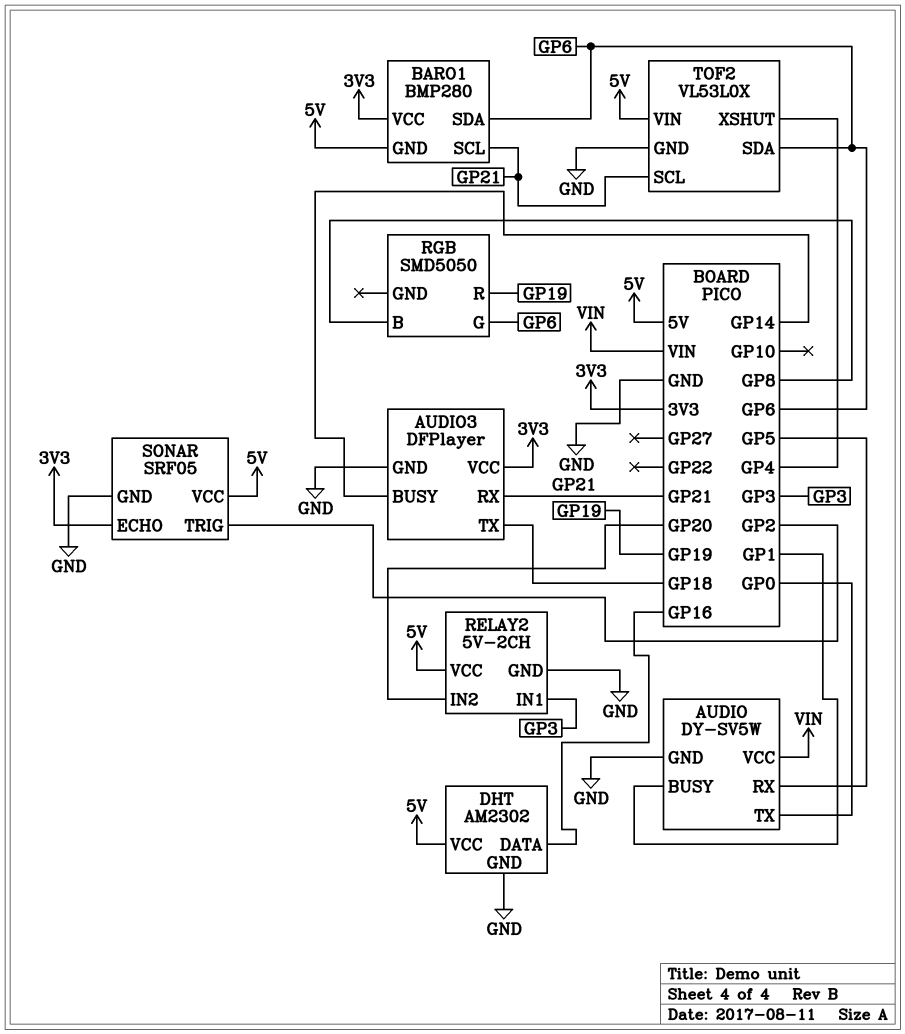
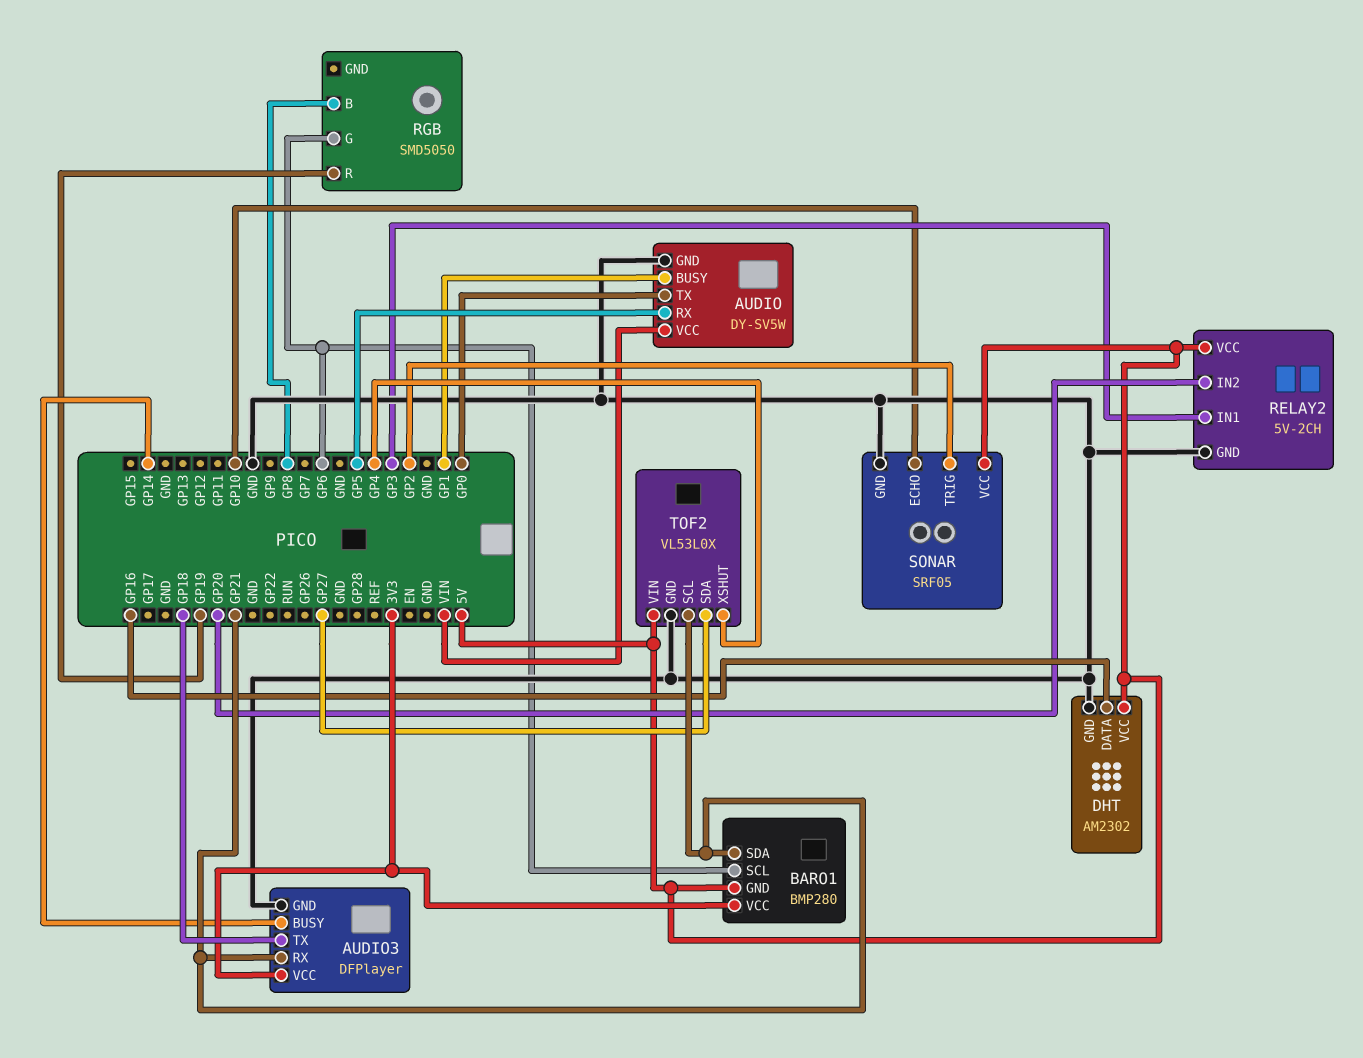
BARO1 pin SCL: GP21 -> GP6
BARO1 pin SDA: GP6 -> GP21
SONAR pin ECHO: 3V3 -> GP10
TOF2 pin SDA: GP6 -> GP27

